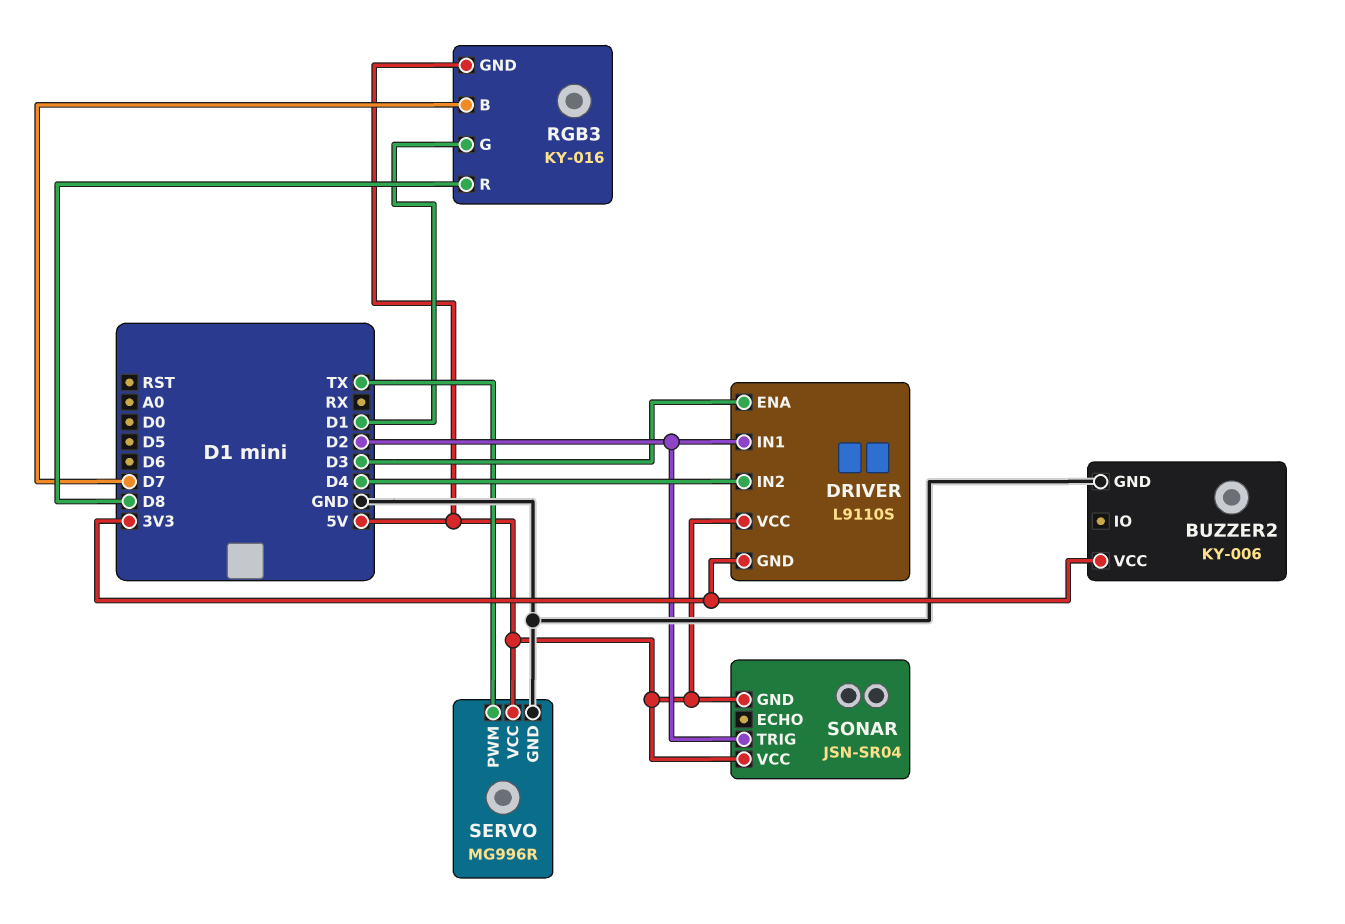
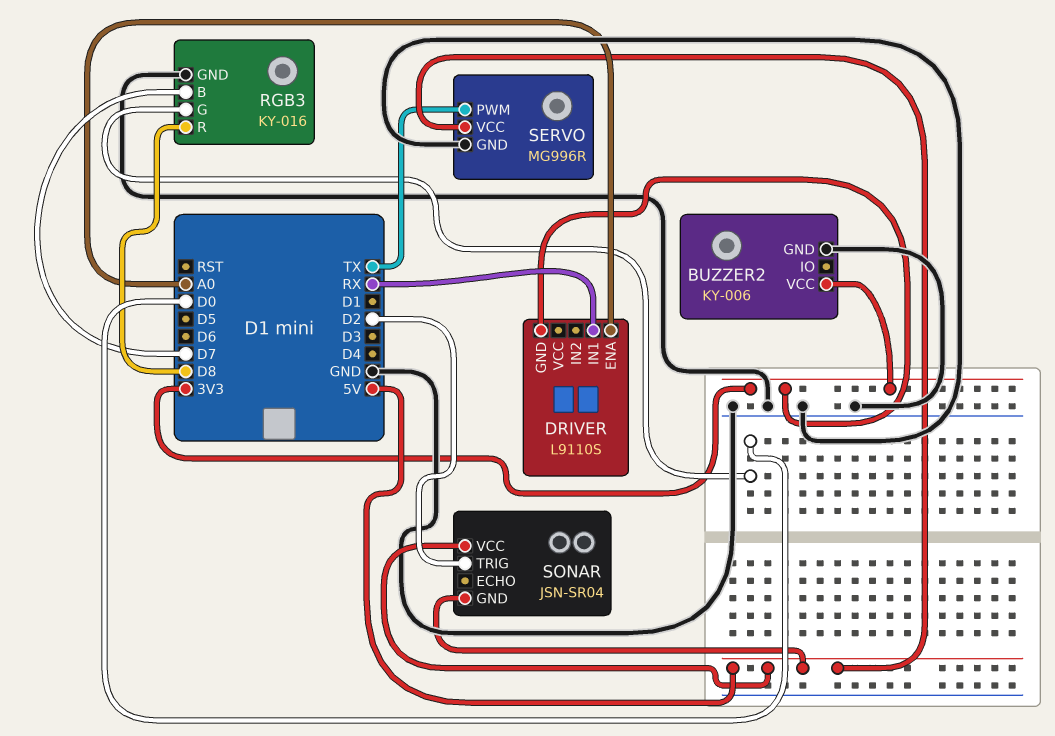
DRIVER pin ENA: D3 -> A0
DRIVER pin IN1: D2 -> RX
DRIVER pin IN2: D4 -> none
DRIVER pin VCC: 5V -> none
RGB3 pin G: D1 -> D0
RGB3 pin GND: 5V -> GND

